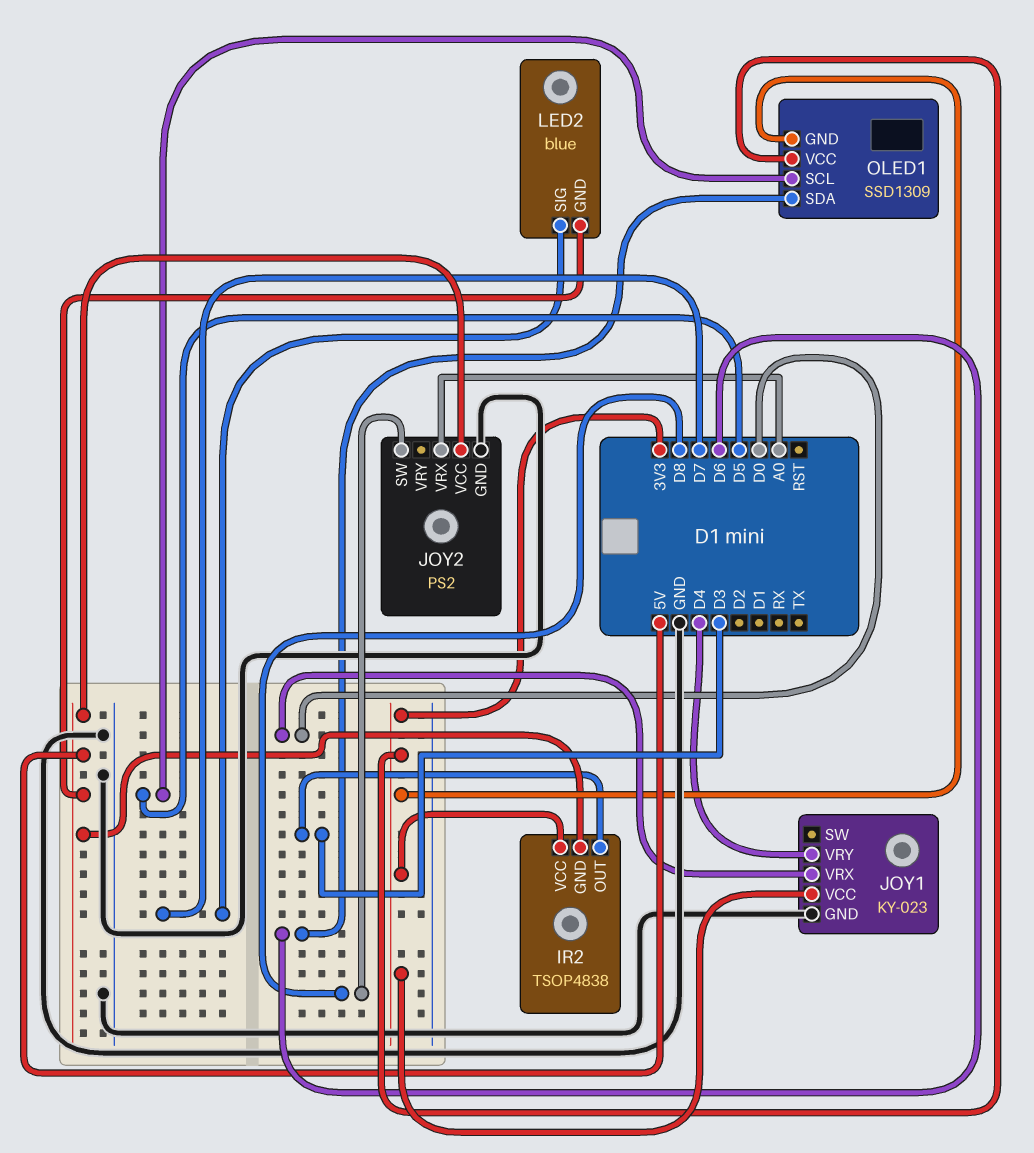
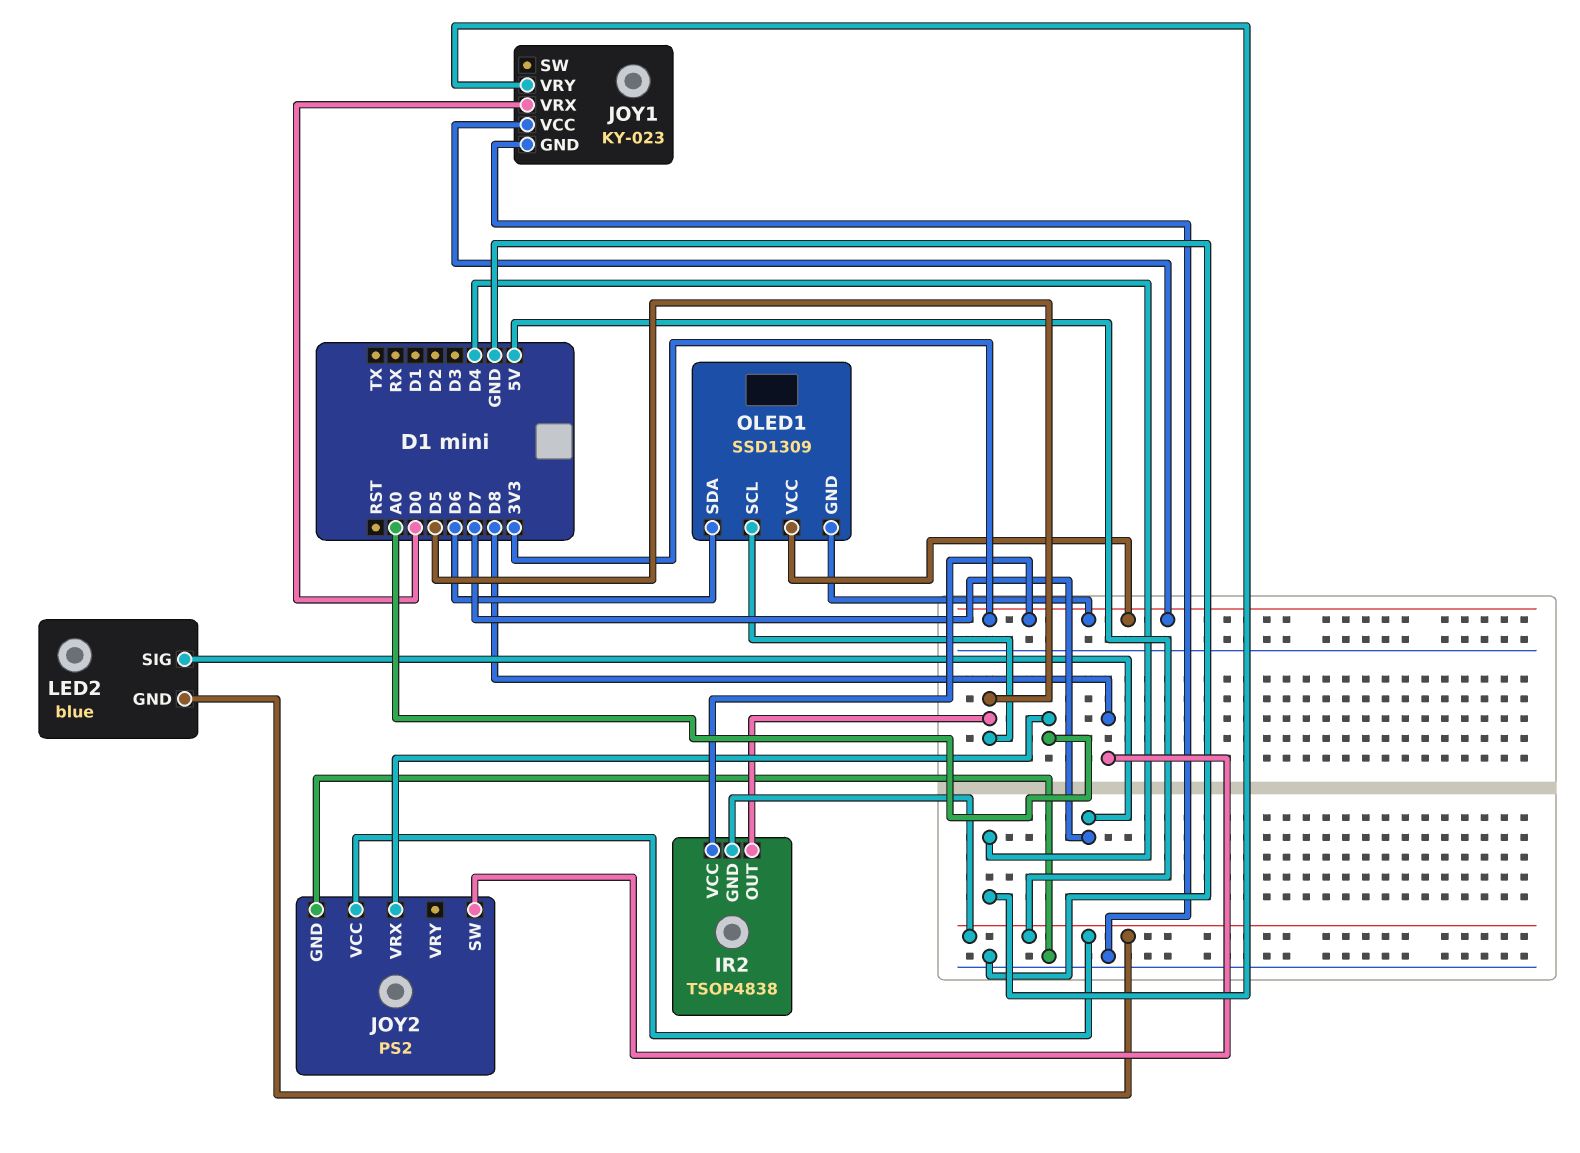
IR2 pin OUT: D3 -> D5

